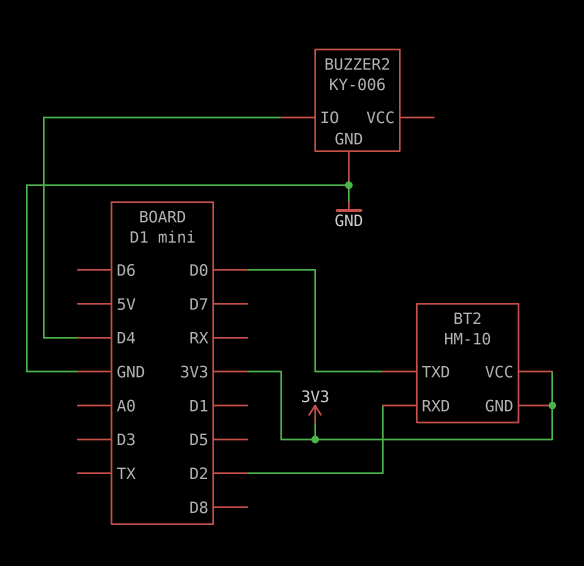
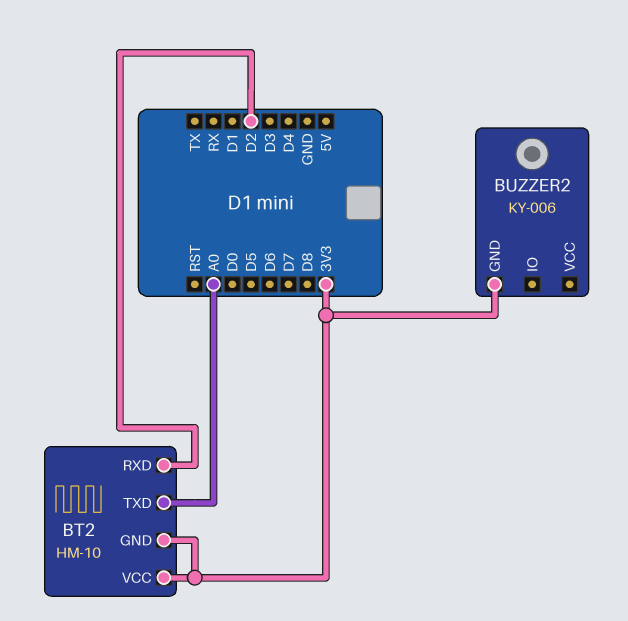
BT2 pin TXD: D0 -> A0
BUZZER2 pin GND: GND -> 3V3
BUZZER2 pin IO: D4 -> none

